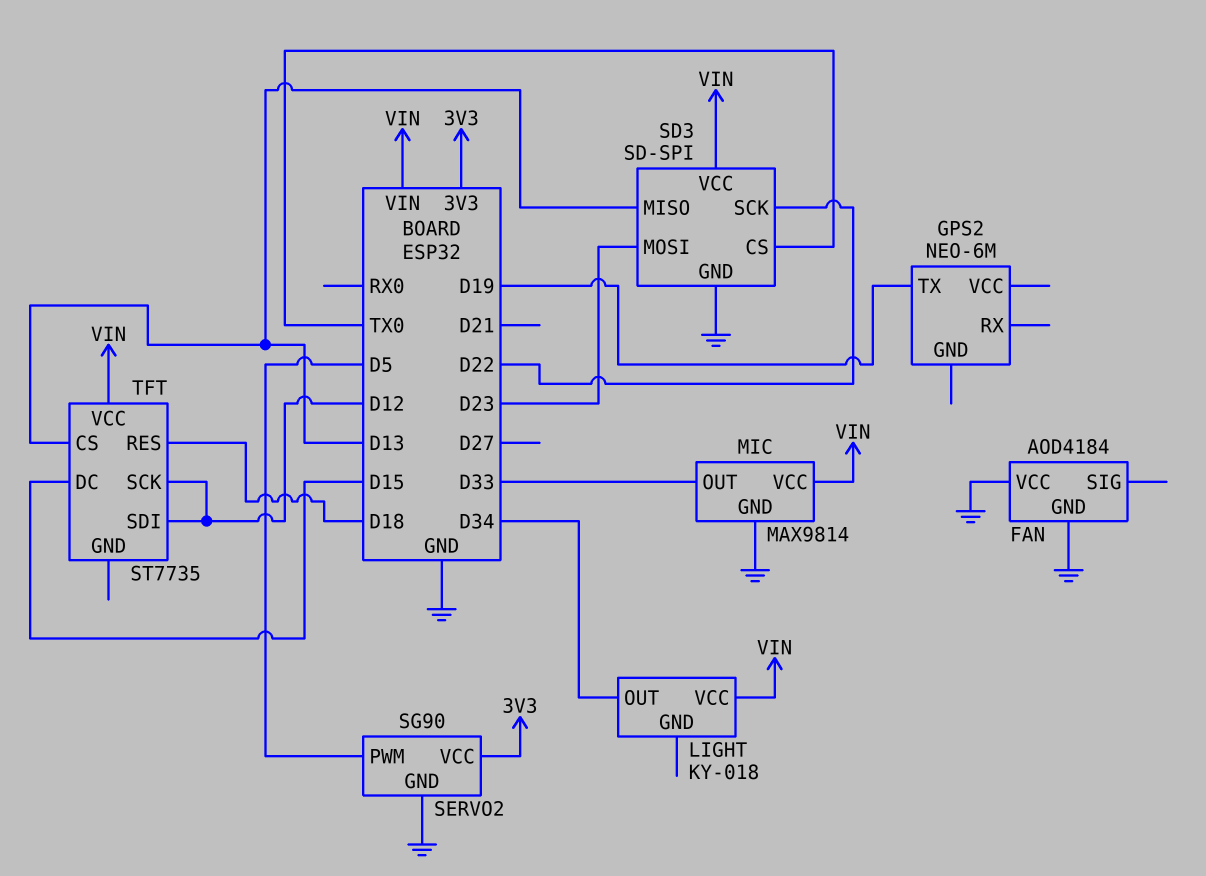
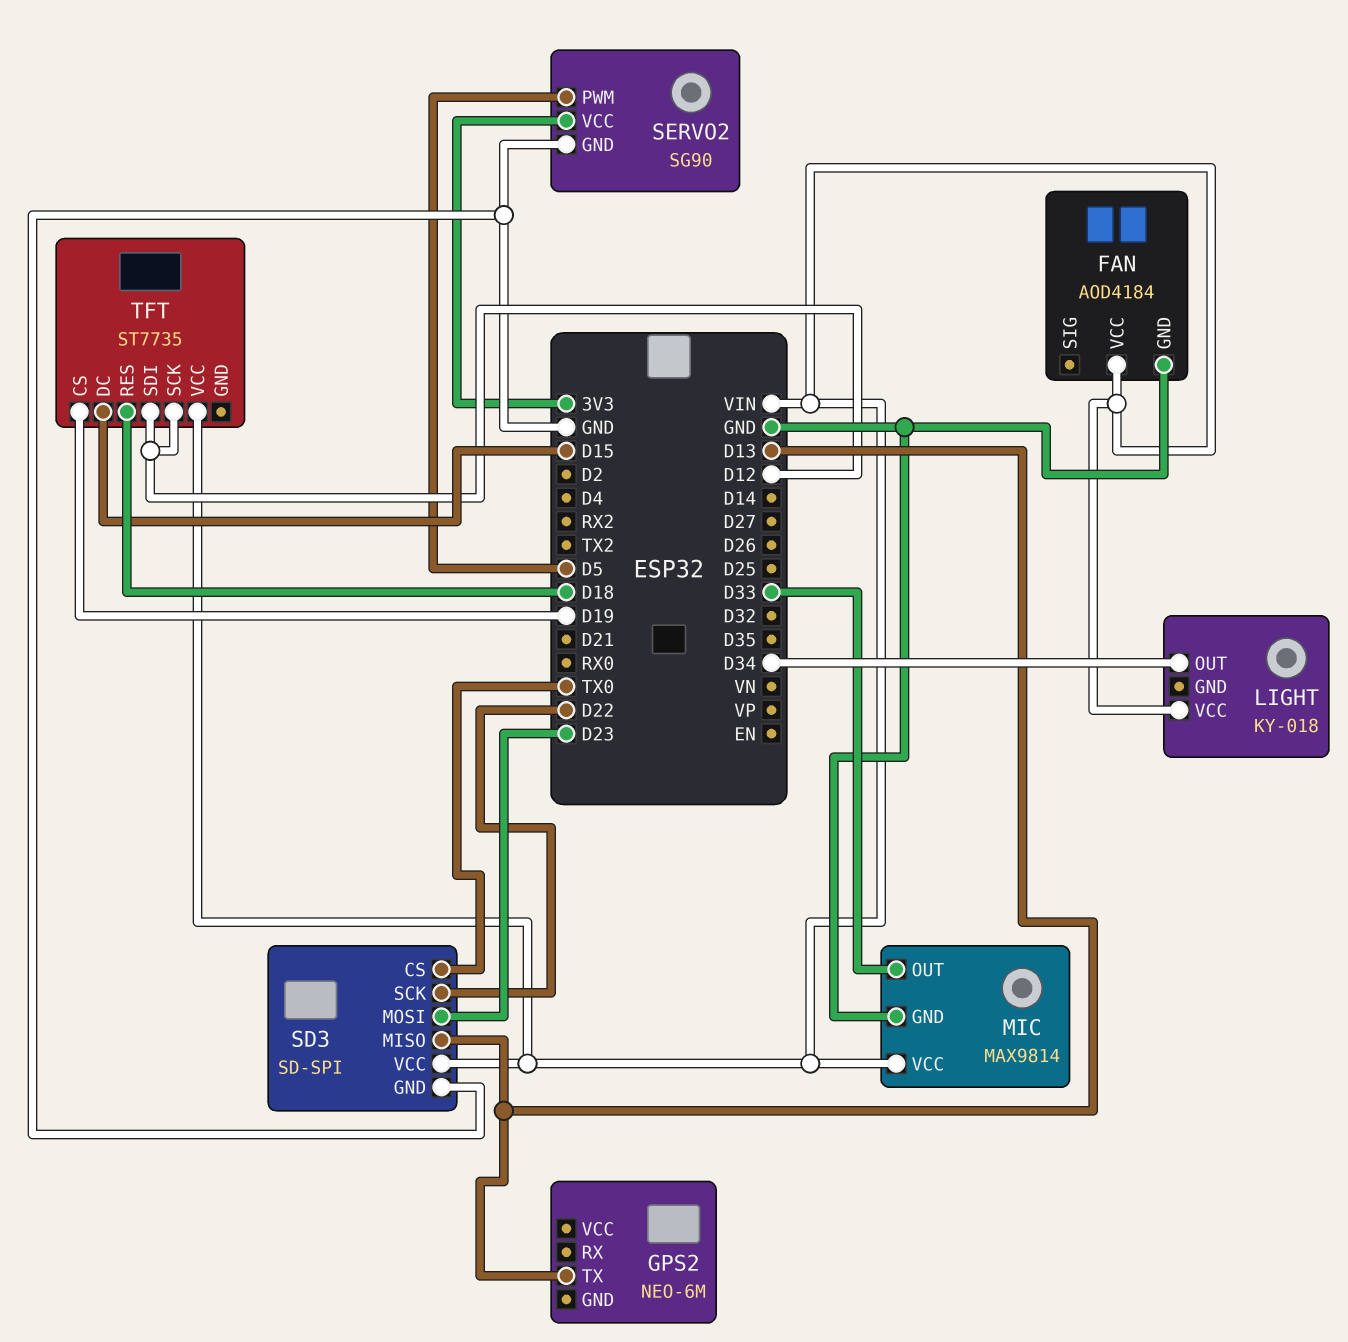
FAN pin VCC: GND -> VIN
GPS2 pin TX: D19 -> D13
TFT pin CS: D13 -> D19

